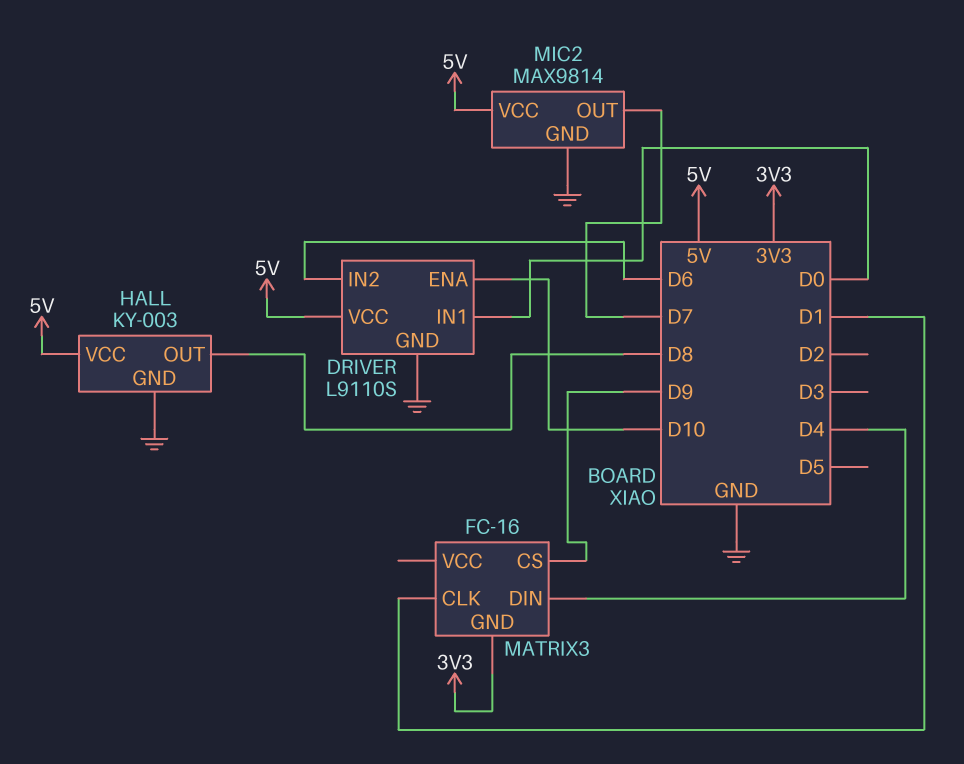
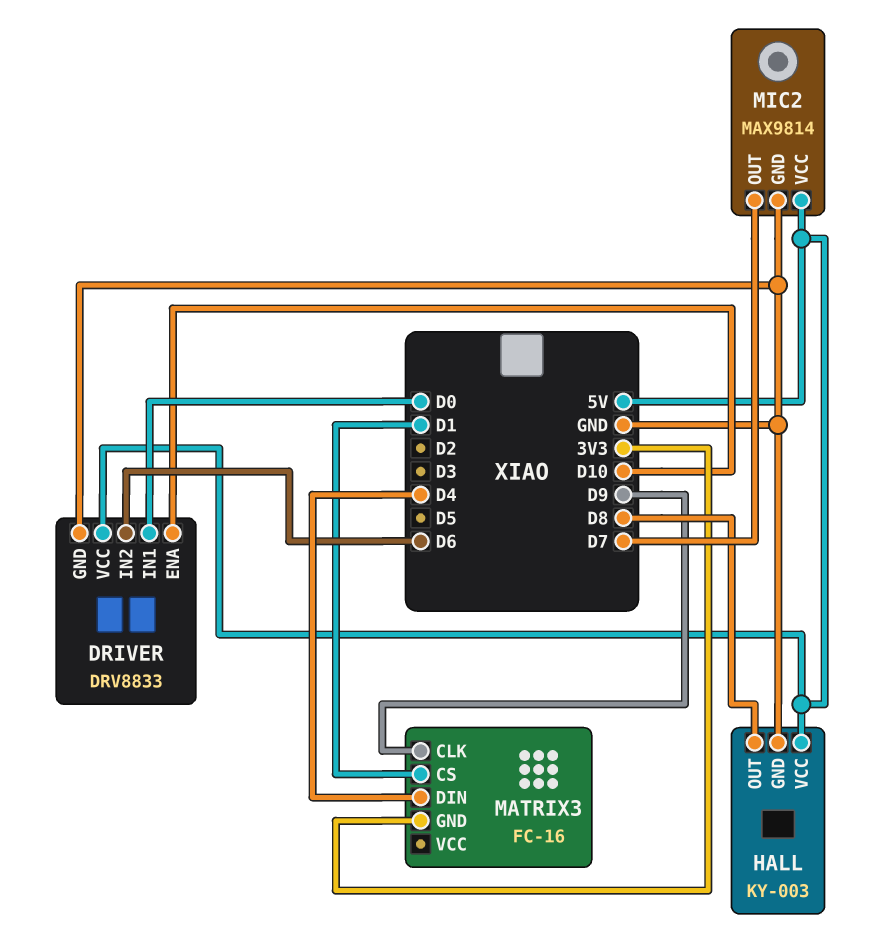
DRIVER: L9110S -> DRV8833
MATRIX3 pin CLK: D1 -> D9
MATRIX3 pin CS: D9 -> D1

